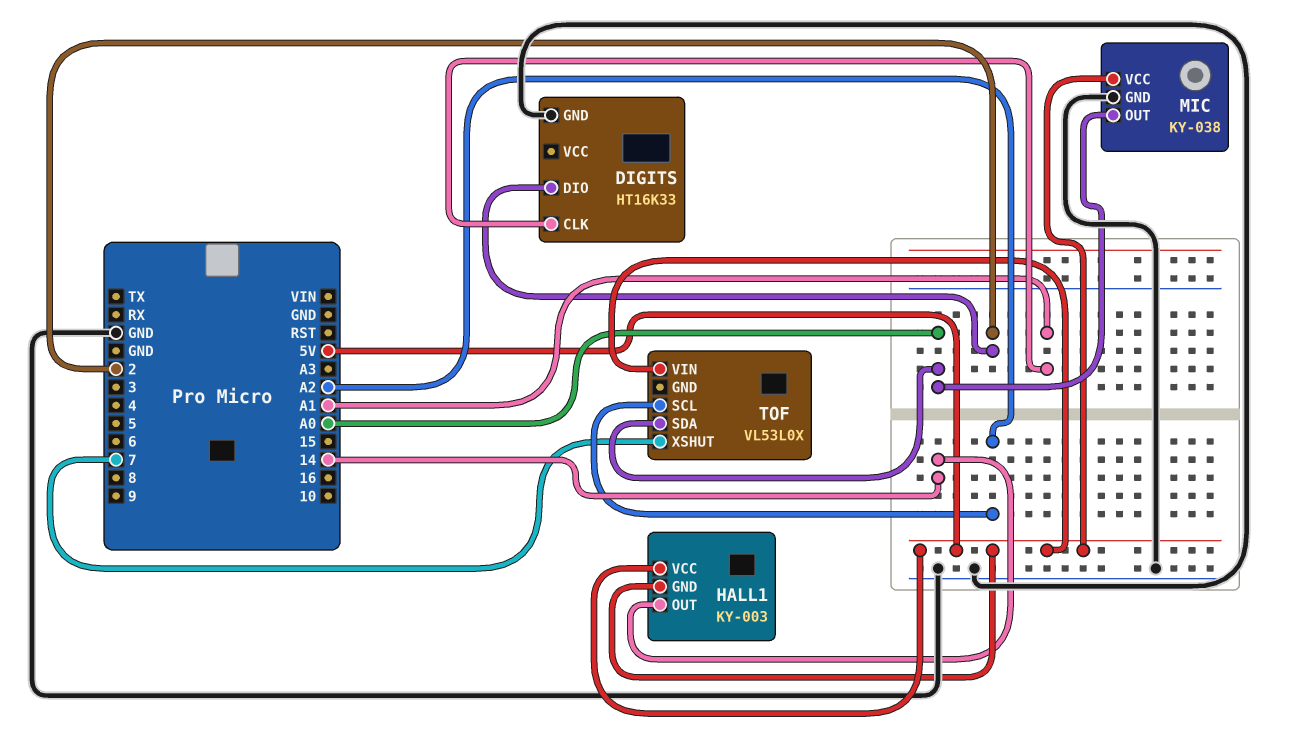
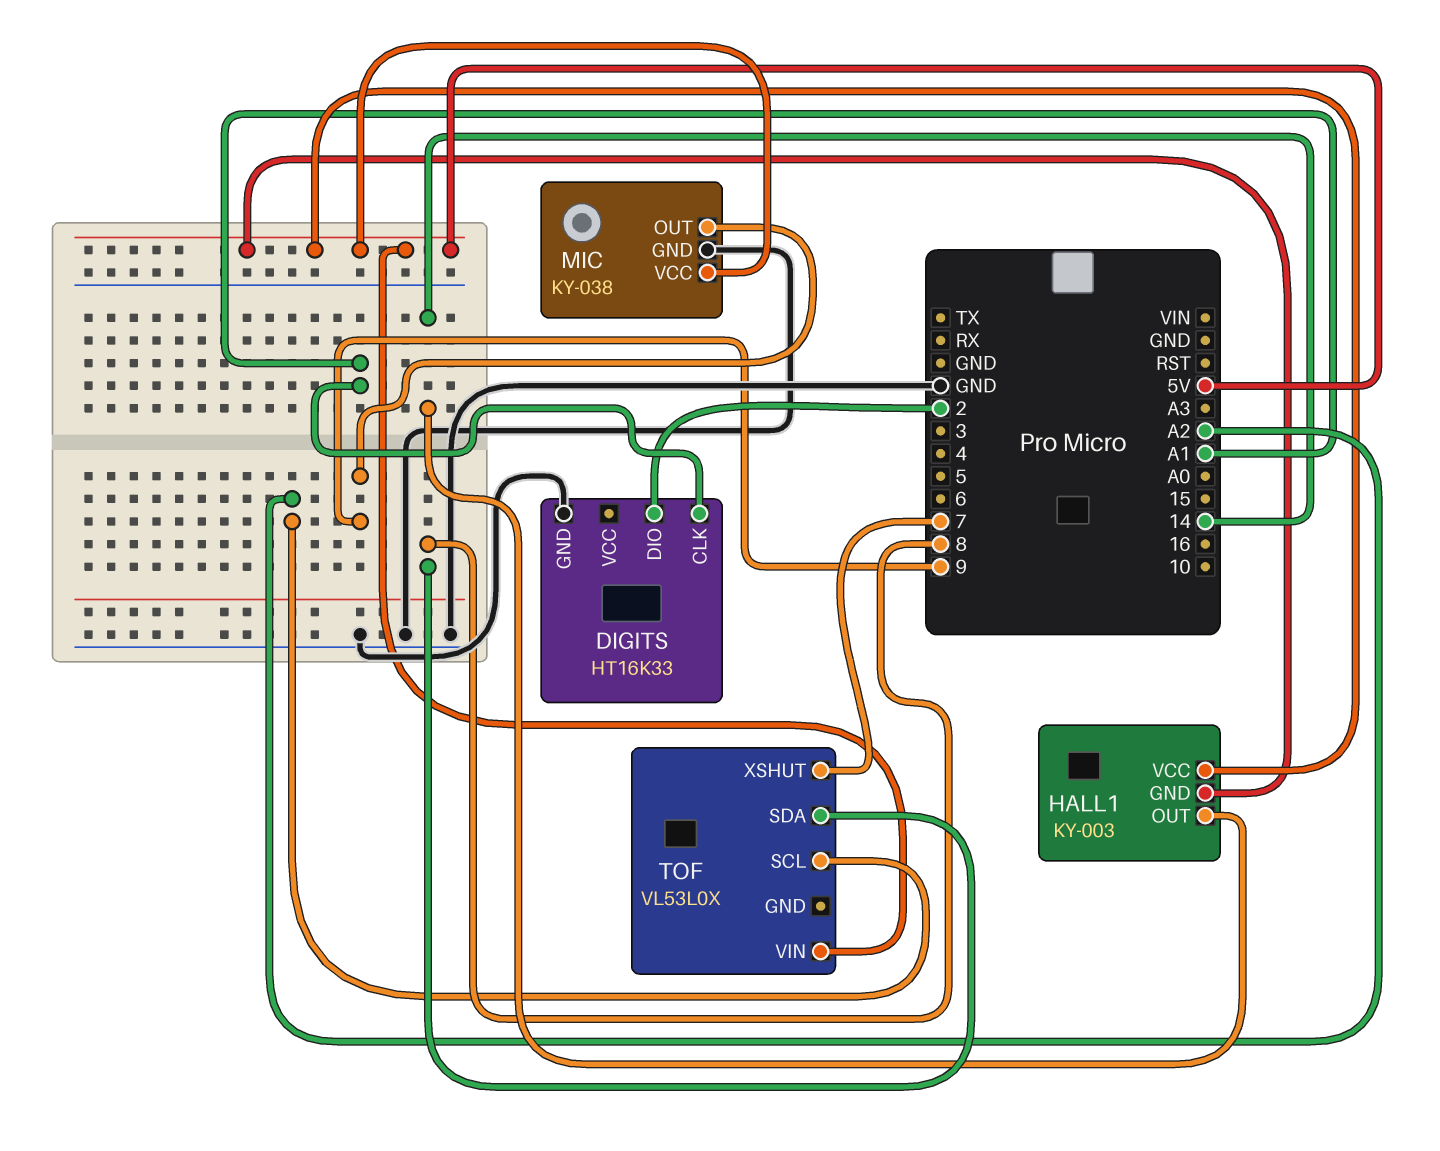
MIC pin OUT: A0 -> 9
TOF pin SDA: A0 -> 8

